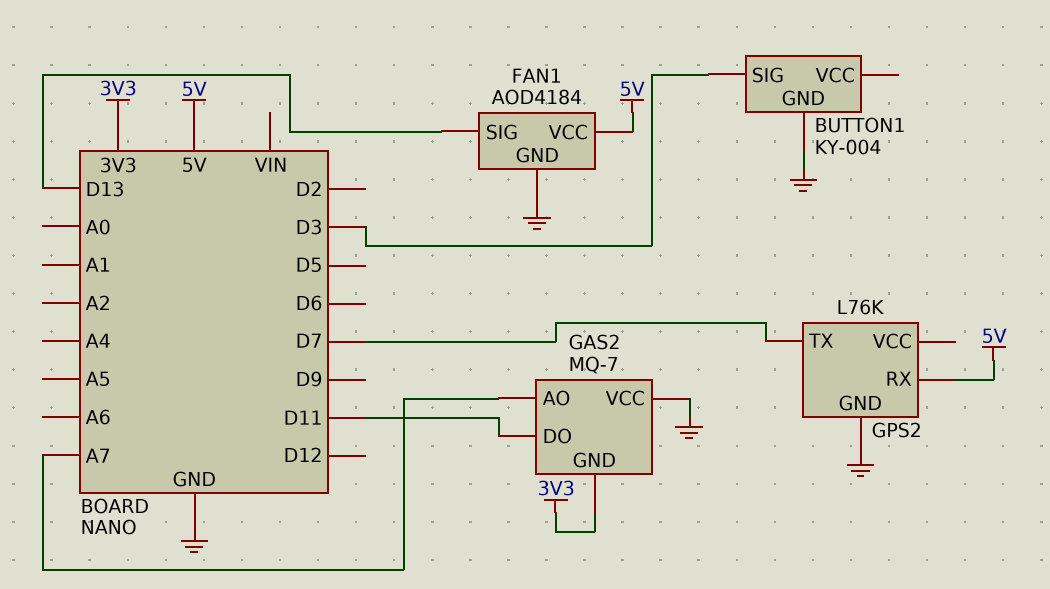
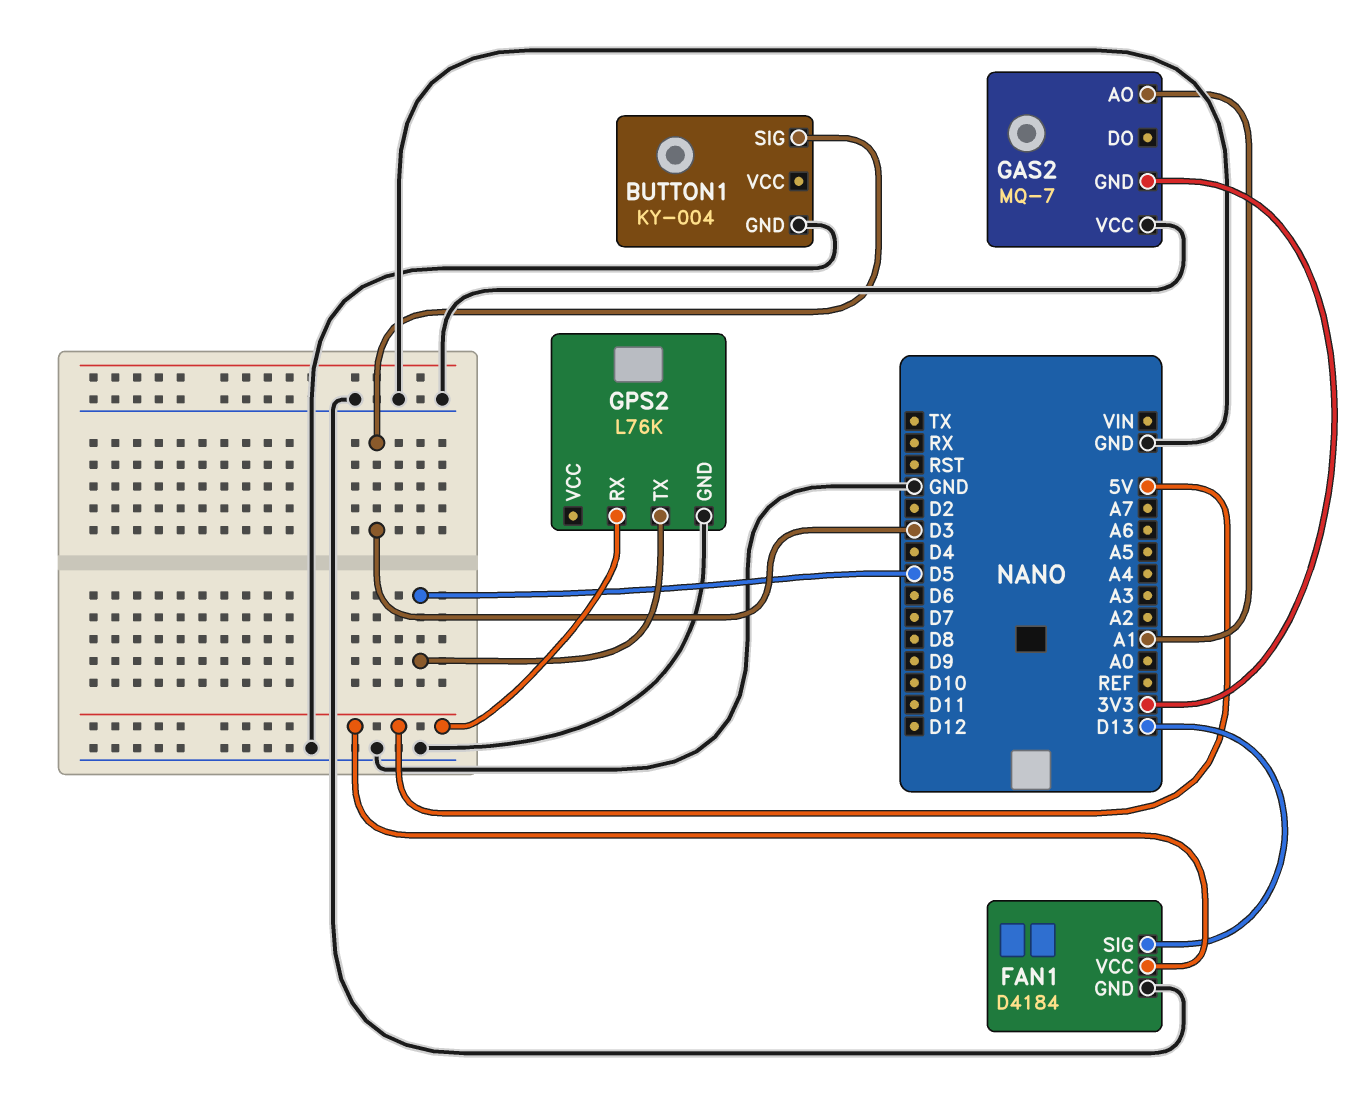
FAN1: AOD4184 -> D4184
GAS2 pin AO: A7 -> A1
GAS2 pin DO: D11 -> none
GPS2 pin TX: D7 -> D5

